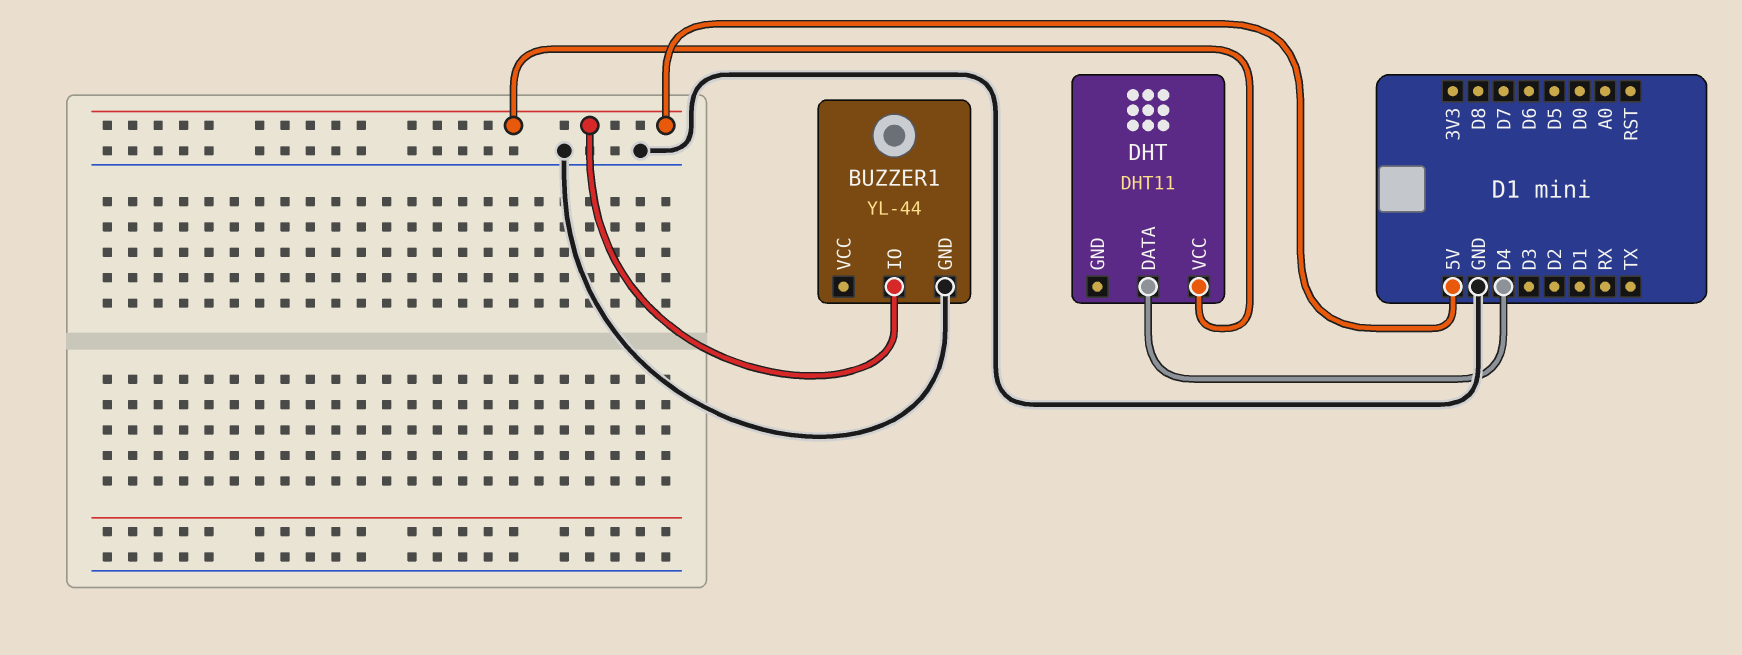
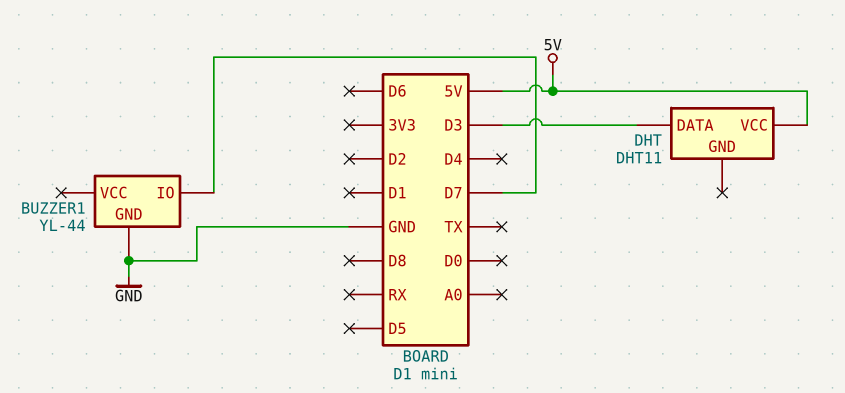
BUZZER1 pin IO: 5V -> D7
DHT pin DATA: D4 -> D3

